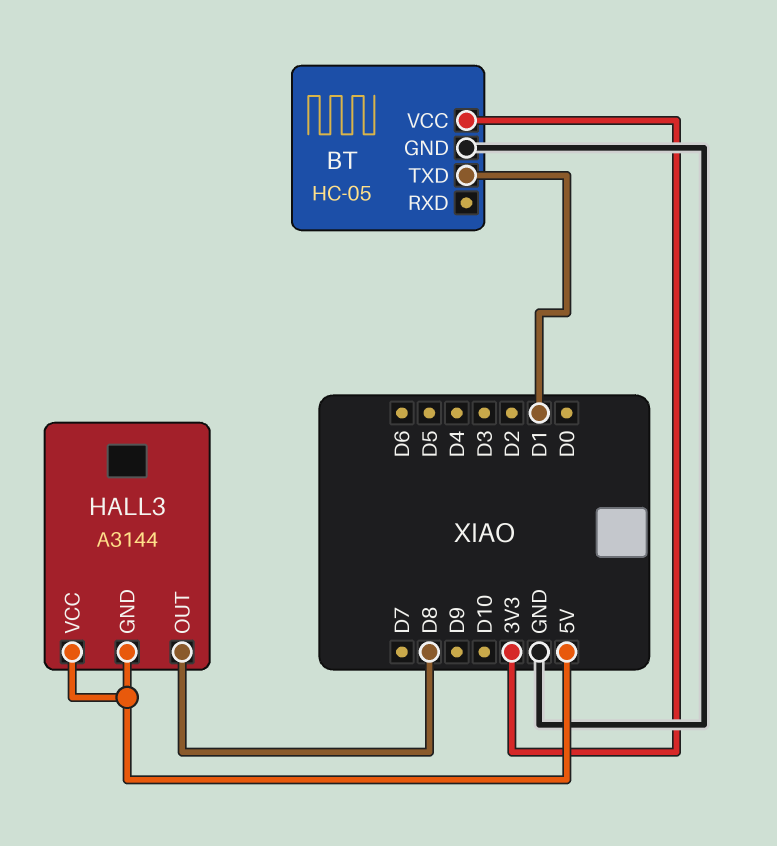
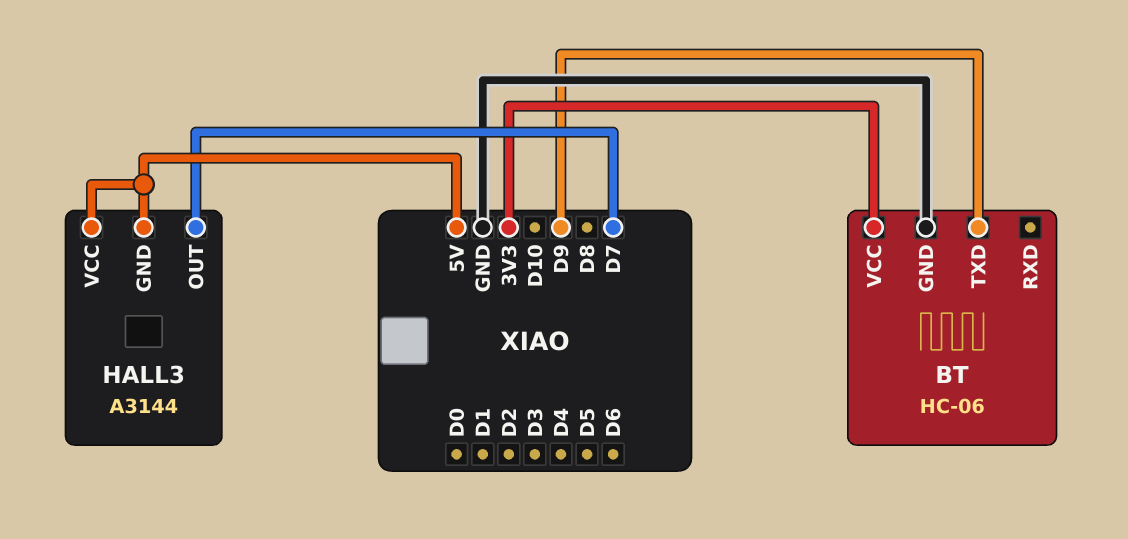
BT: HC-05 -> HC-06
BT pin TXD: D1 -> D9
HALL3 pin OUT: D8 -> D7

